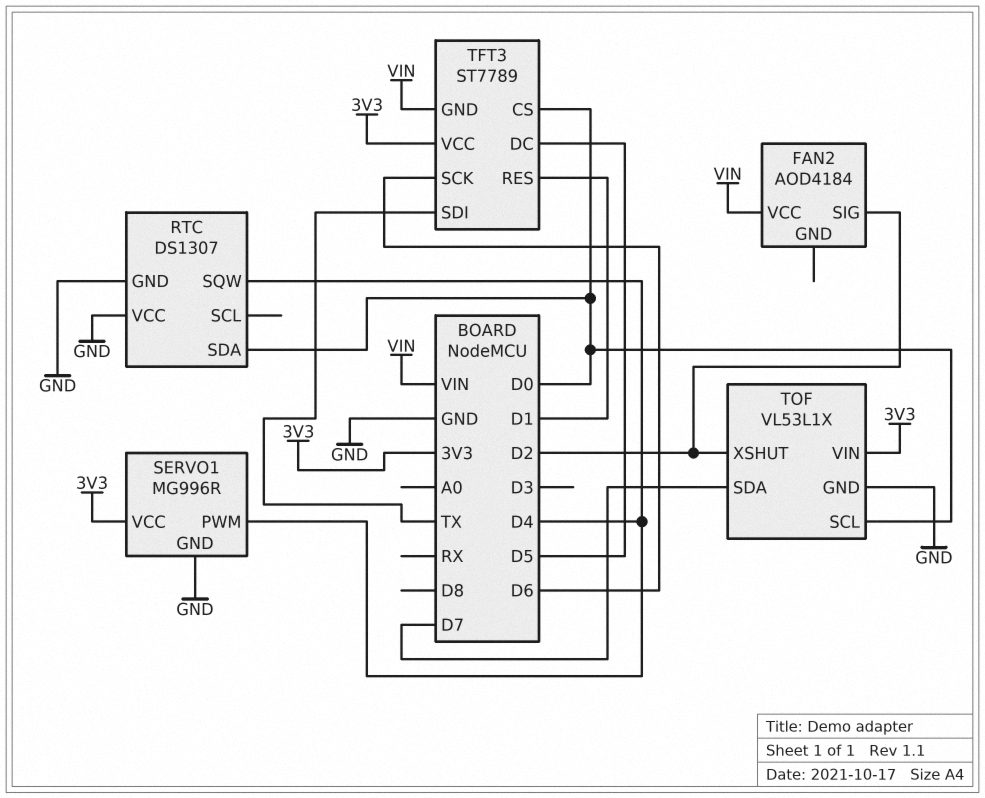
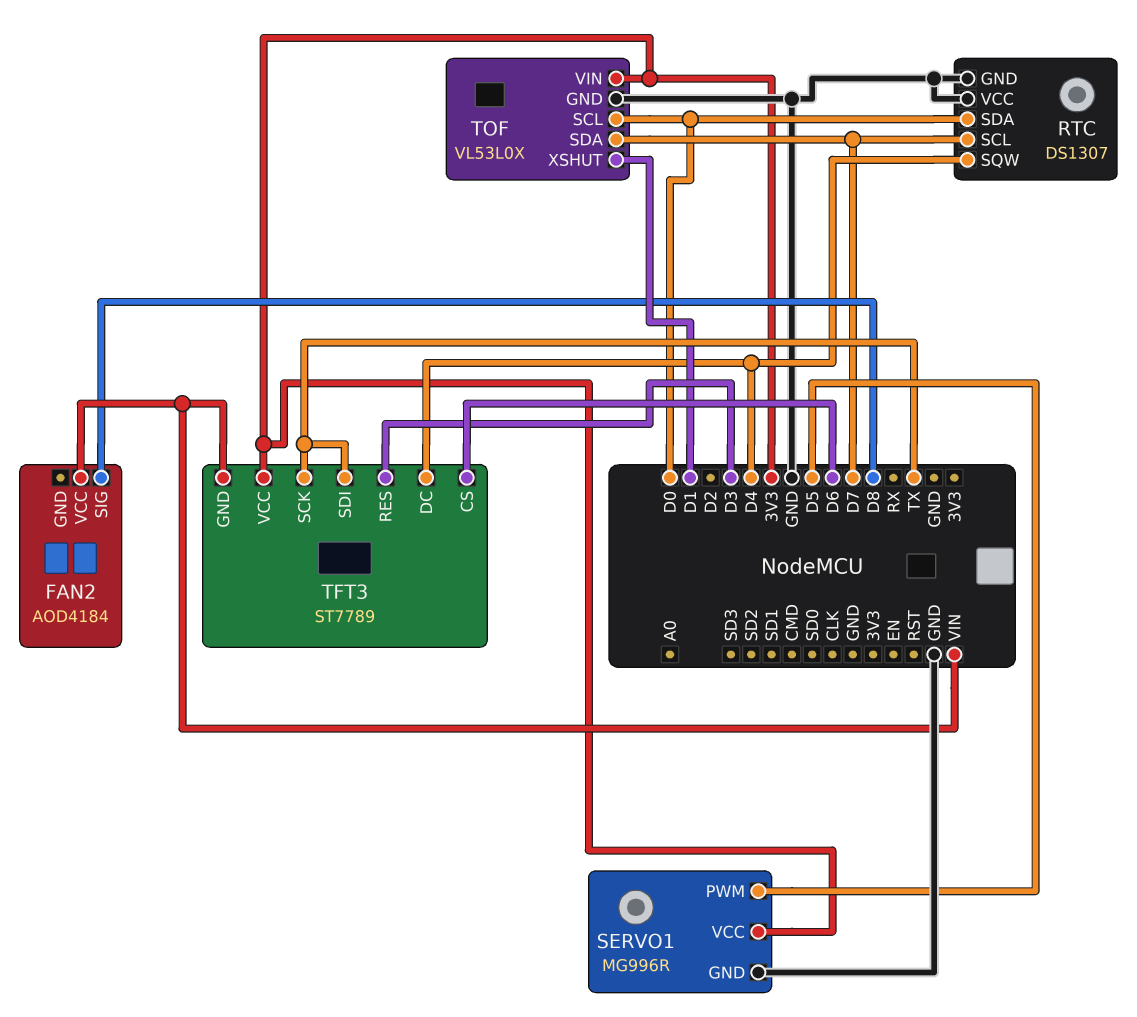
FAN2 pin SIG: D2 -> D8
RTC pin SCL: none -> D7
SERVO1 pin PWM: D4 -> D5
TFT3 pin CS: D0 -> D6
TFT3 pin DC: D5 -> D4
TFT3 pin RES: D1 -> D3
TFT3 pin SCK: D6 -> TX
TOF: VL53L1X -> VL53L0X
TOF pin XSHUT: D2 -> D1

